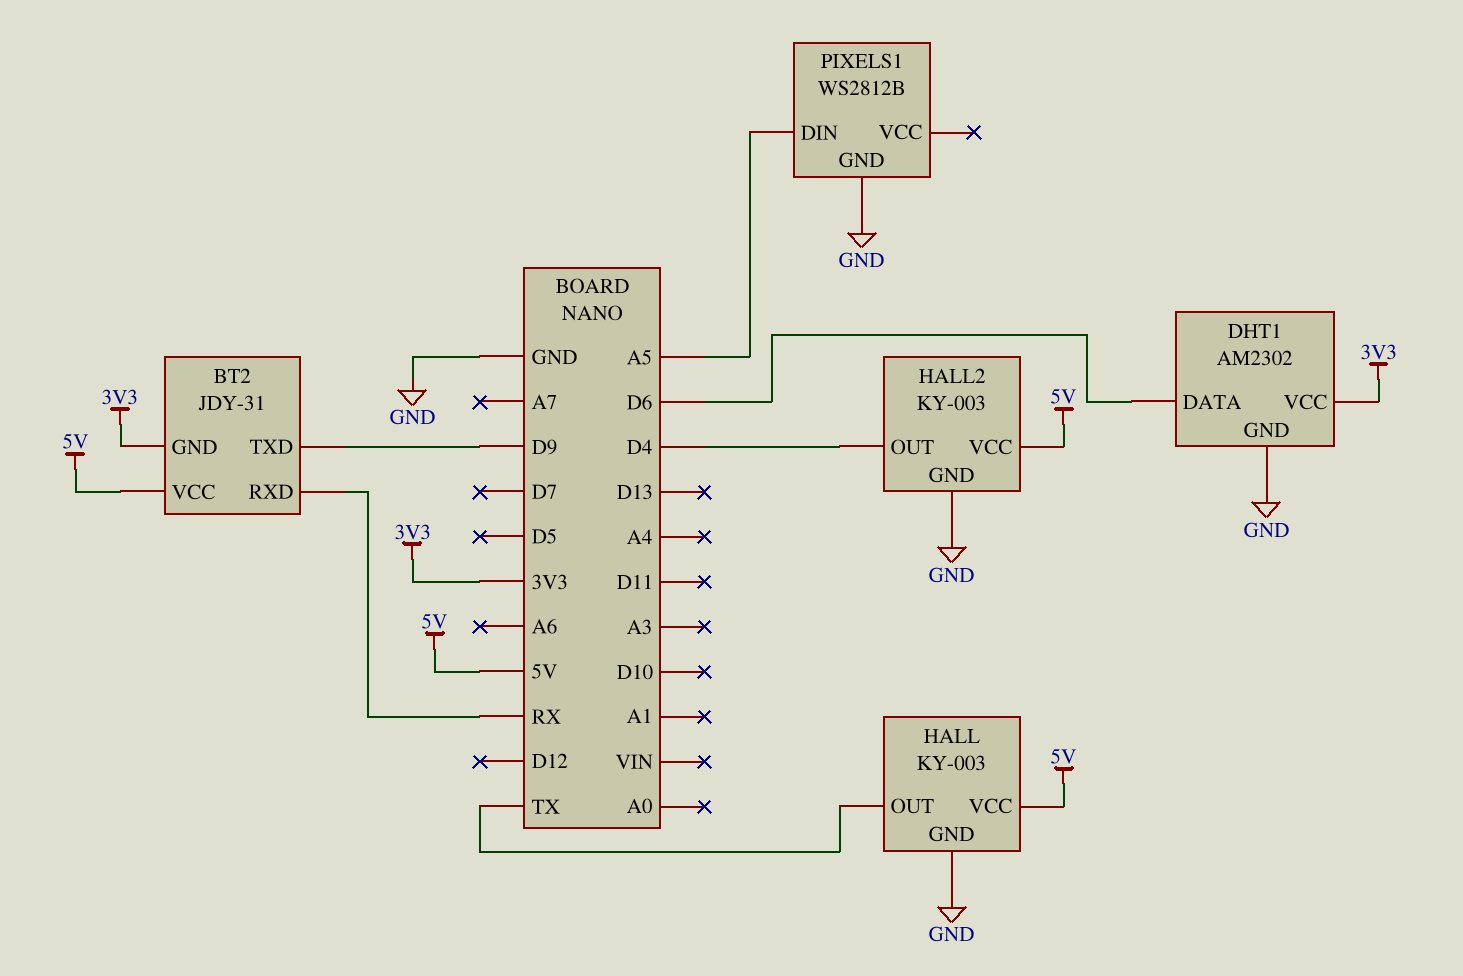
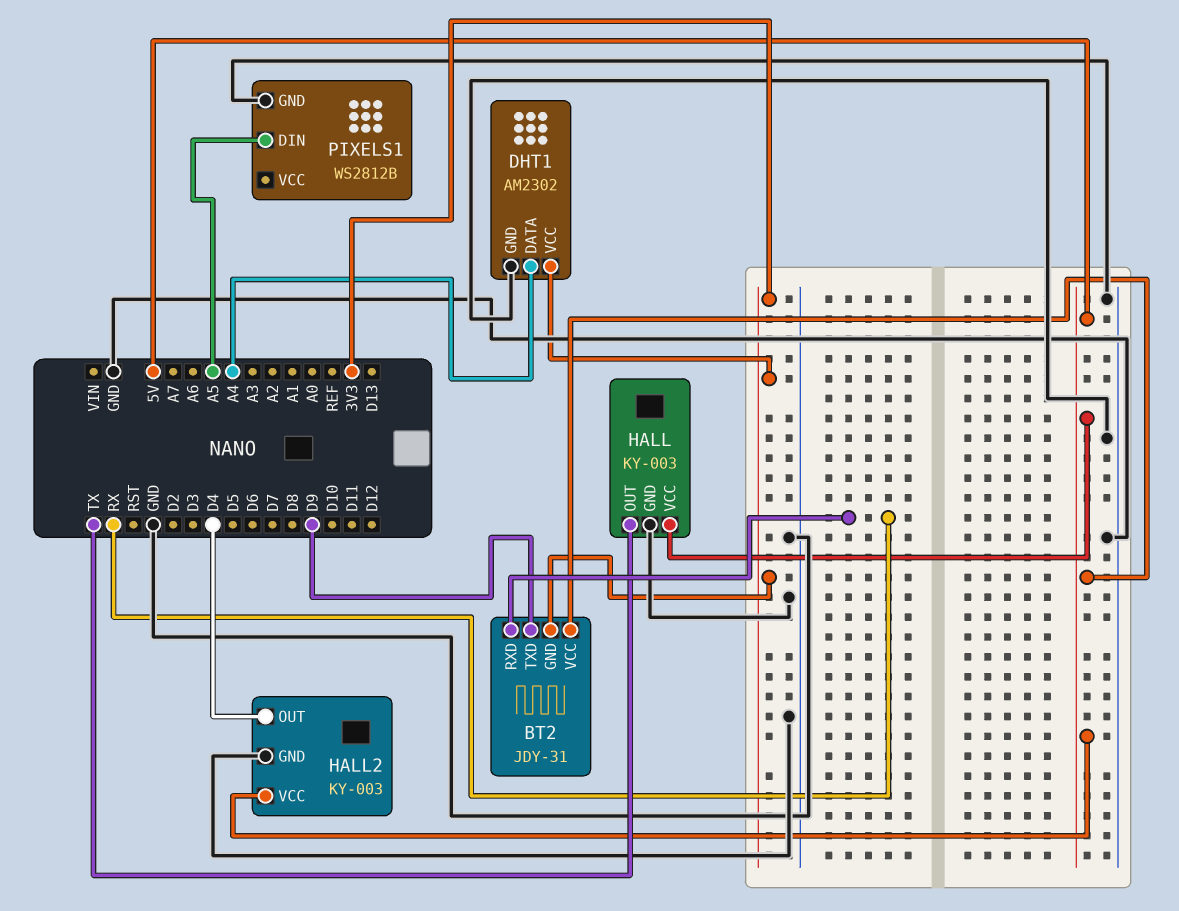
DHT1 pin DATA: D6 -> A4

